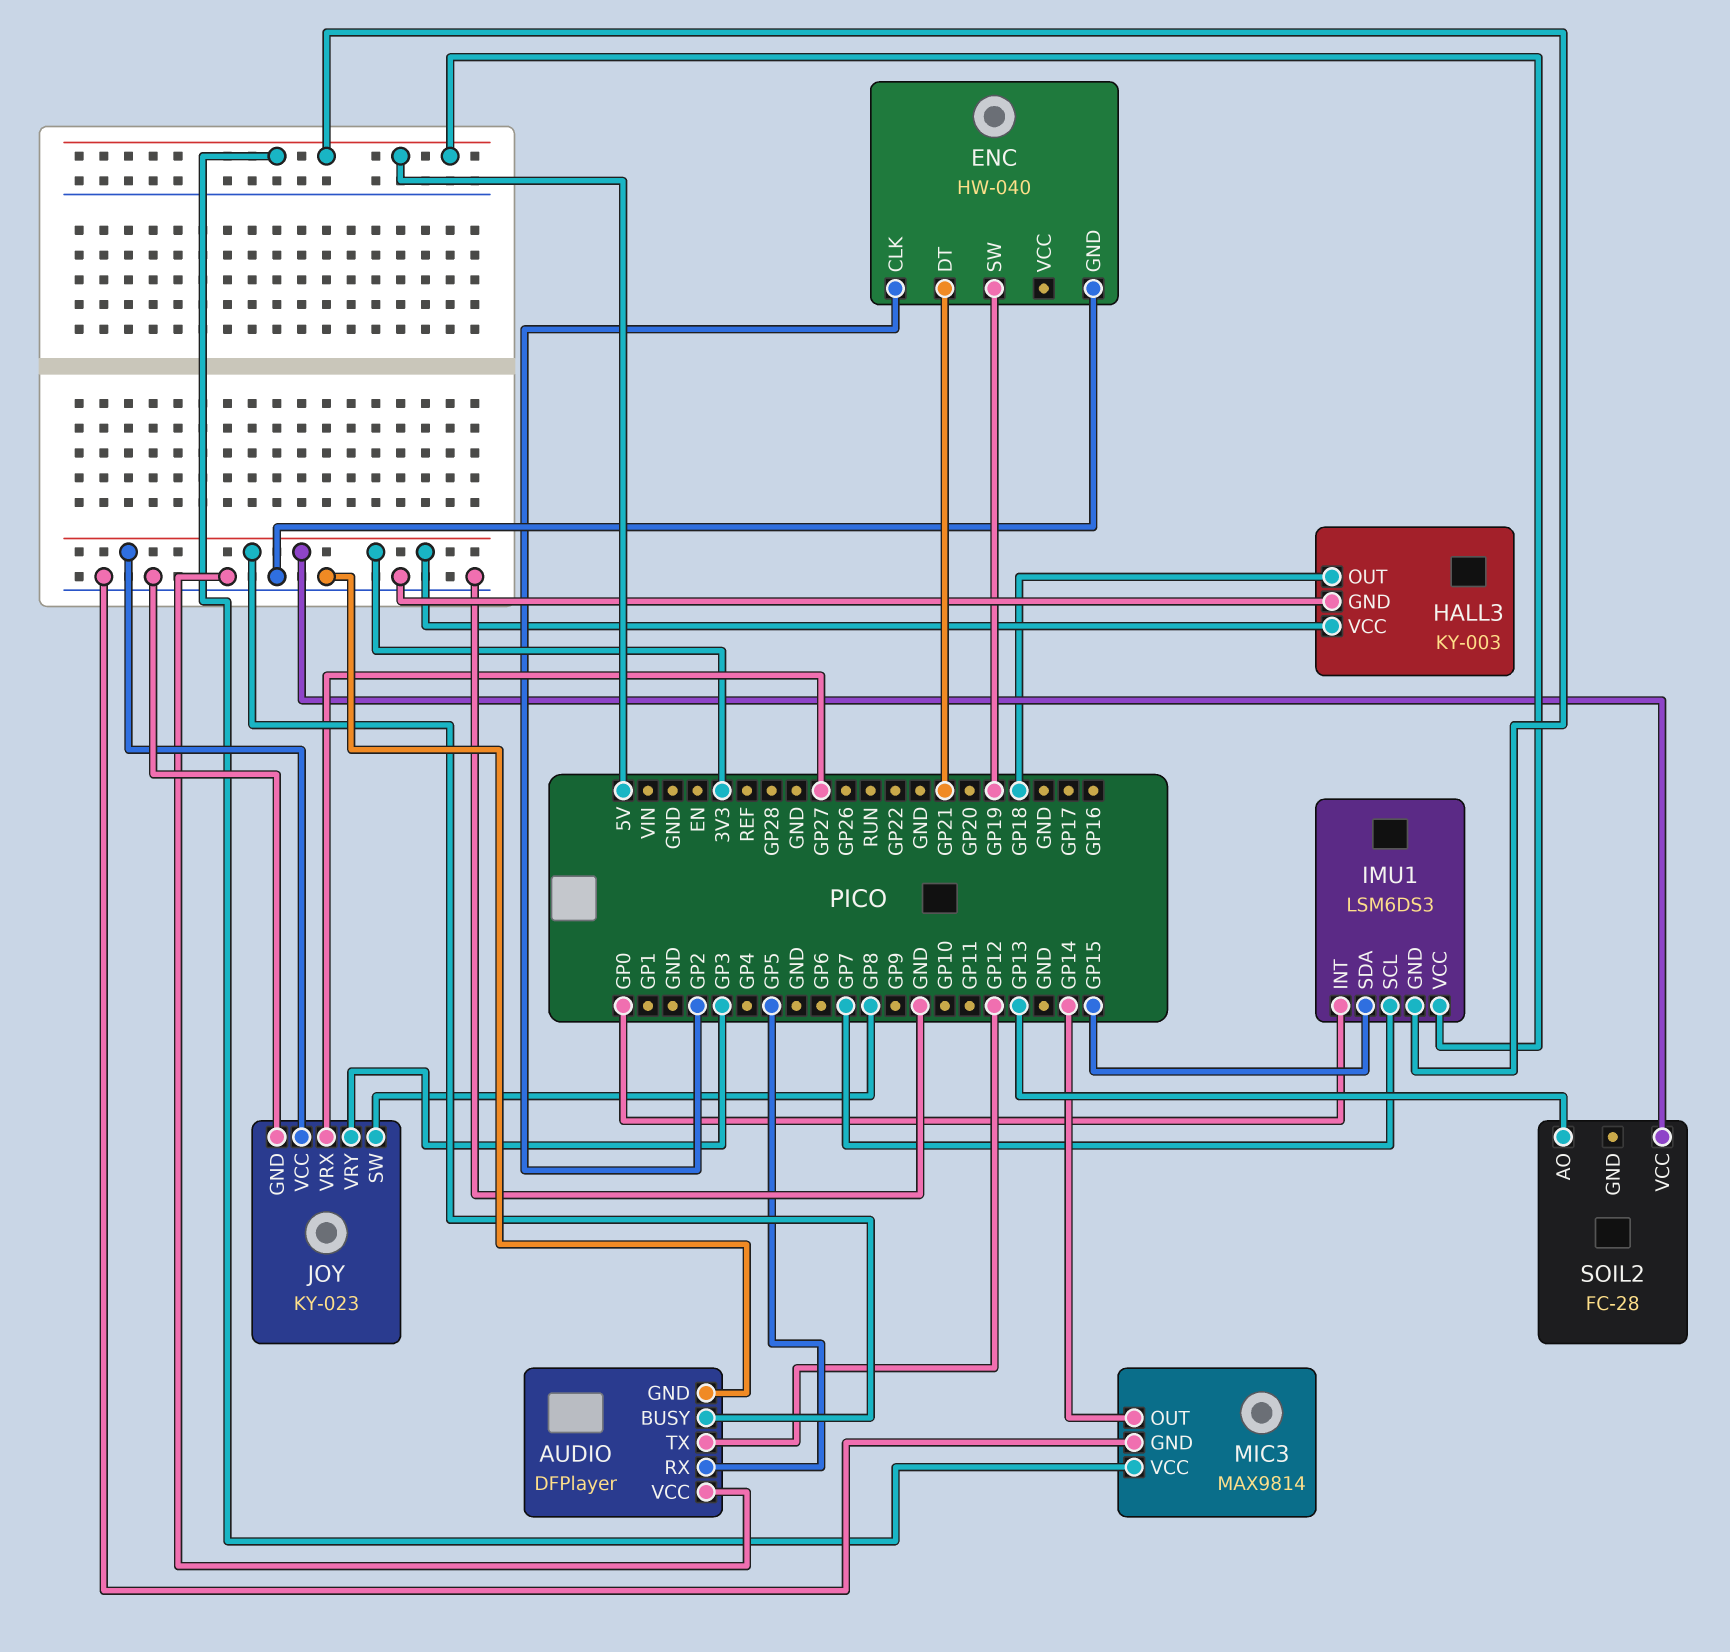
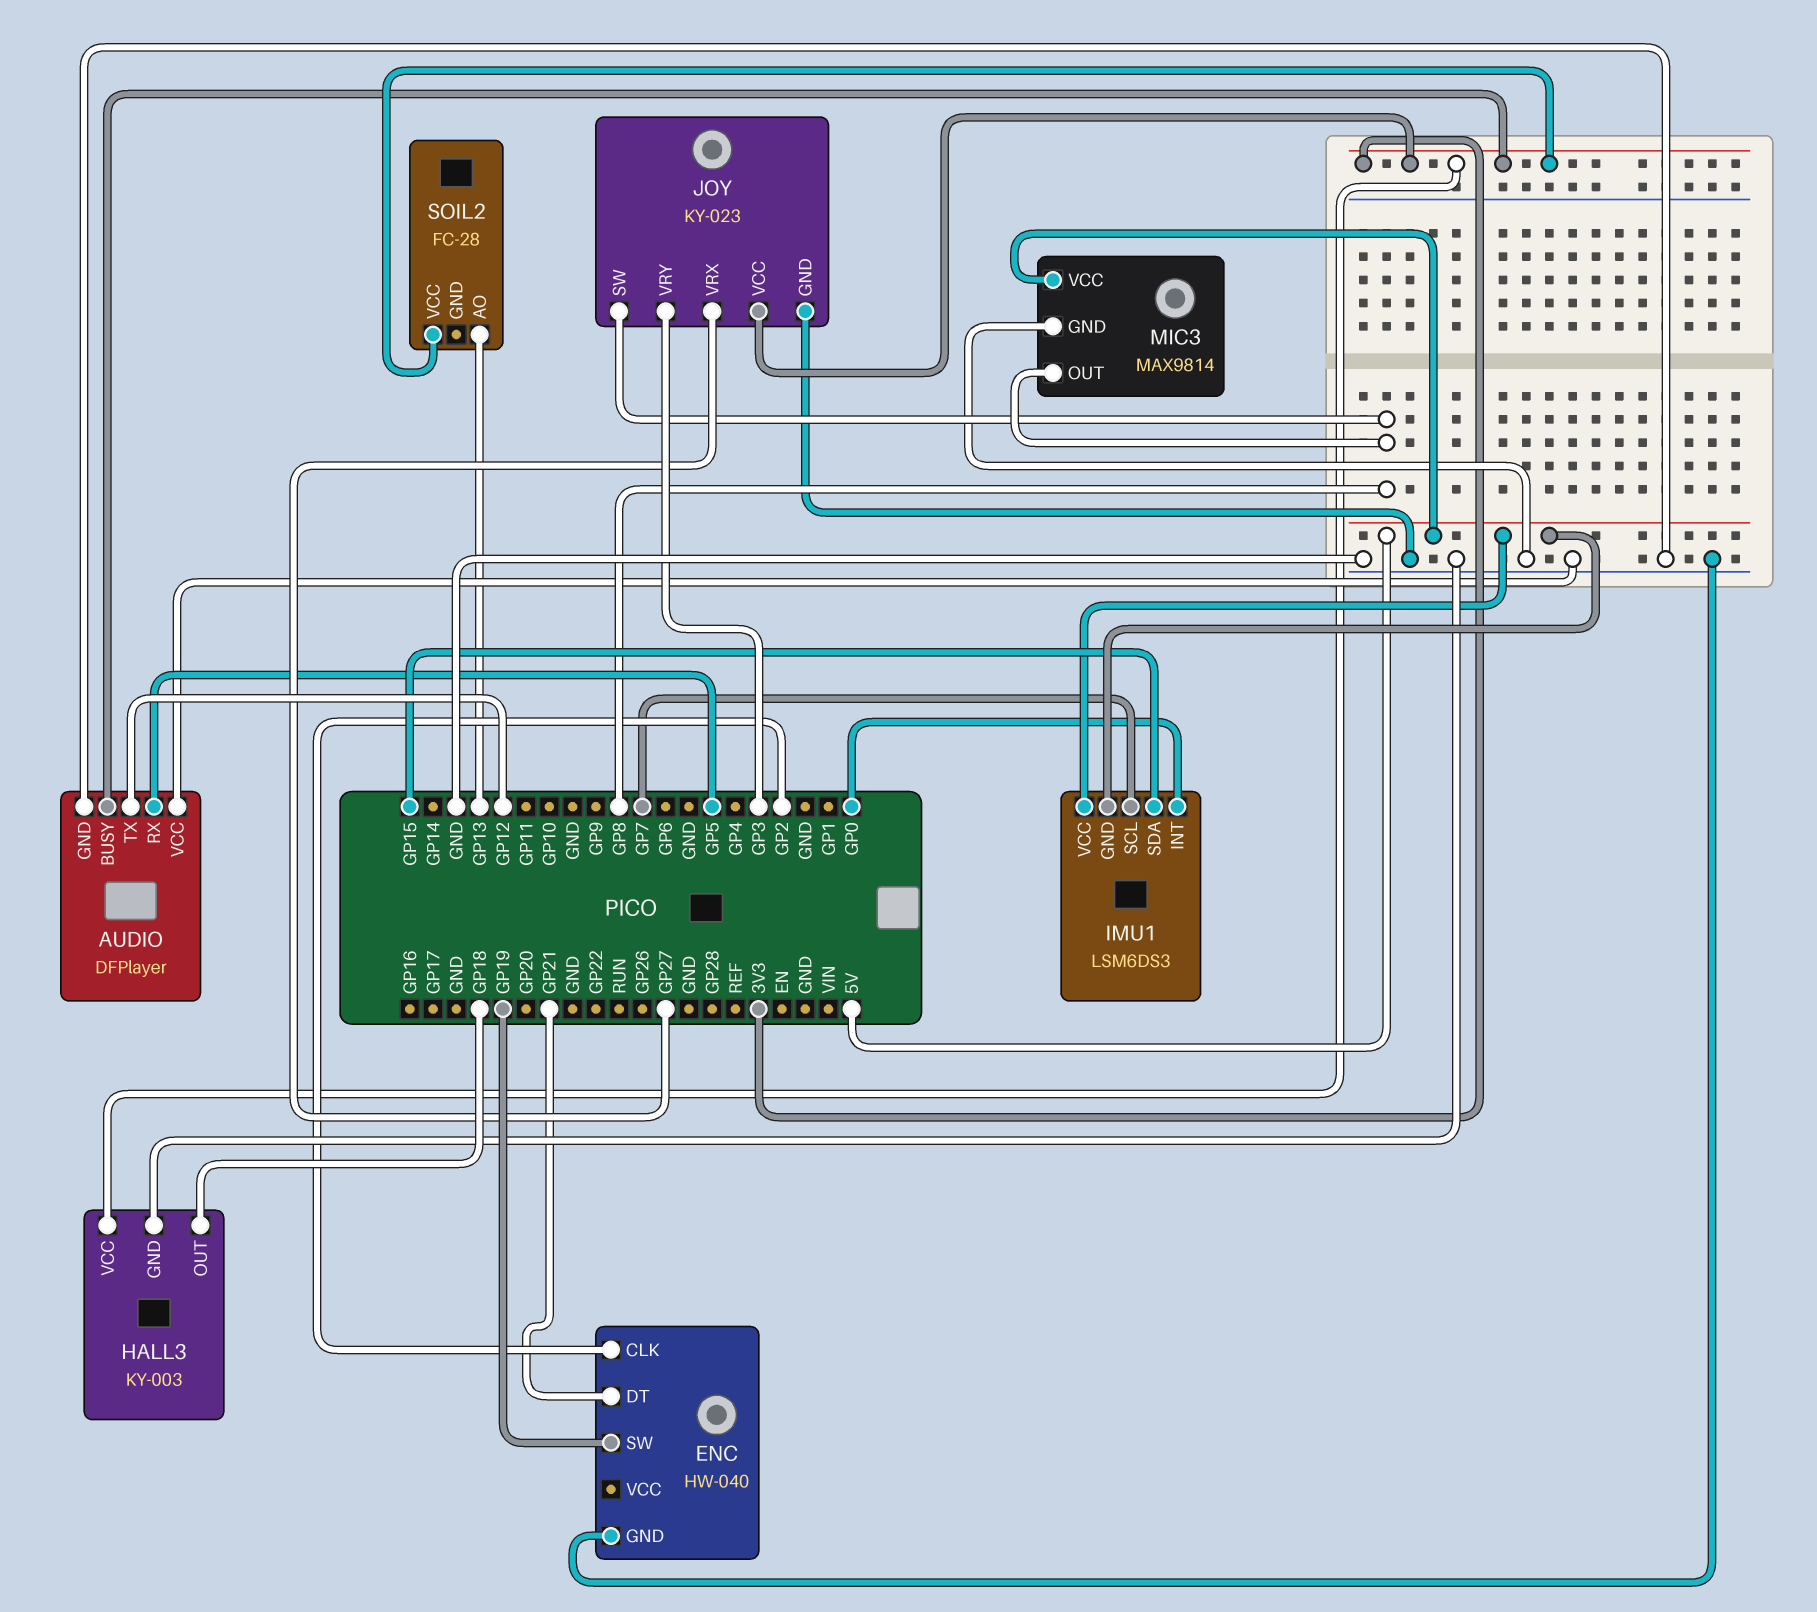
MIC3 pin OUT: GP14 -> GP8

